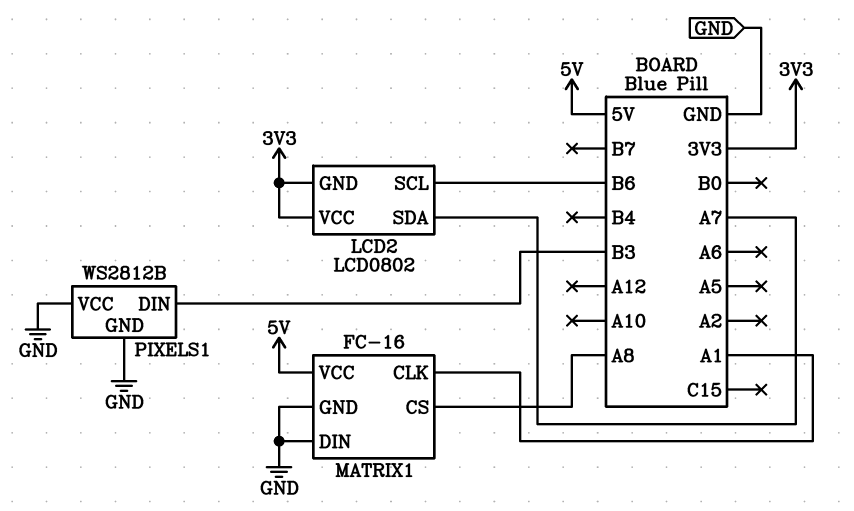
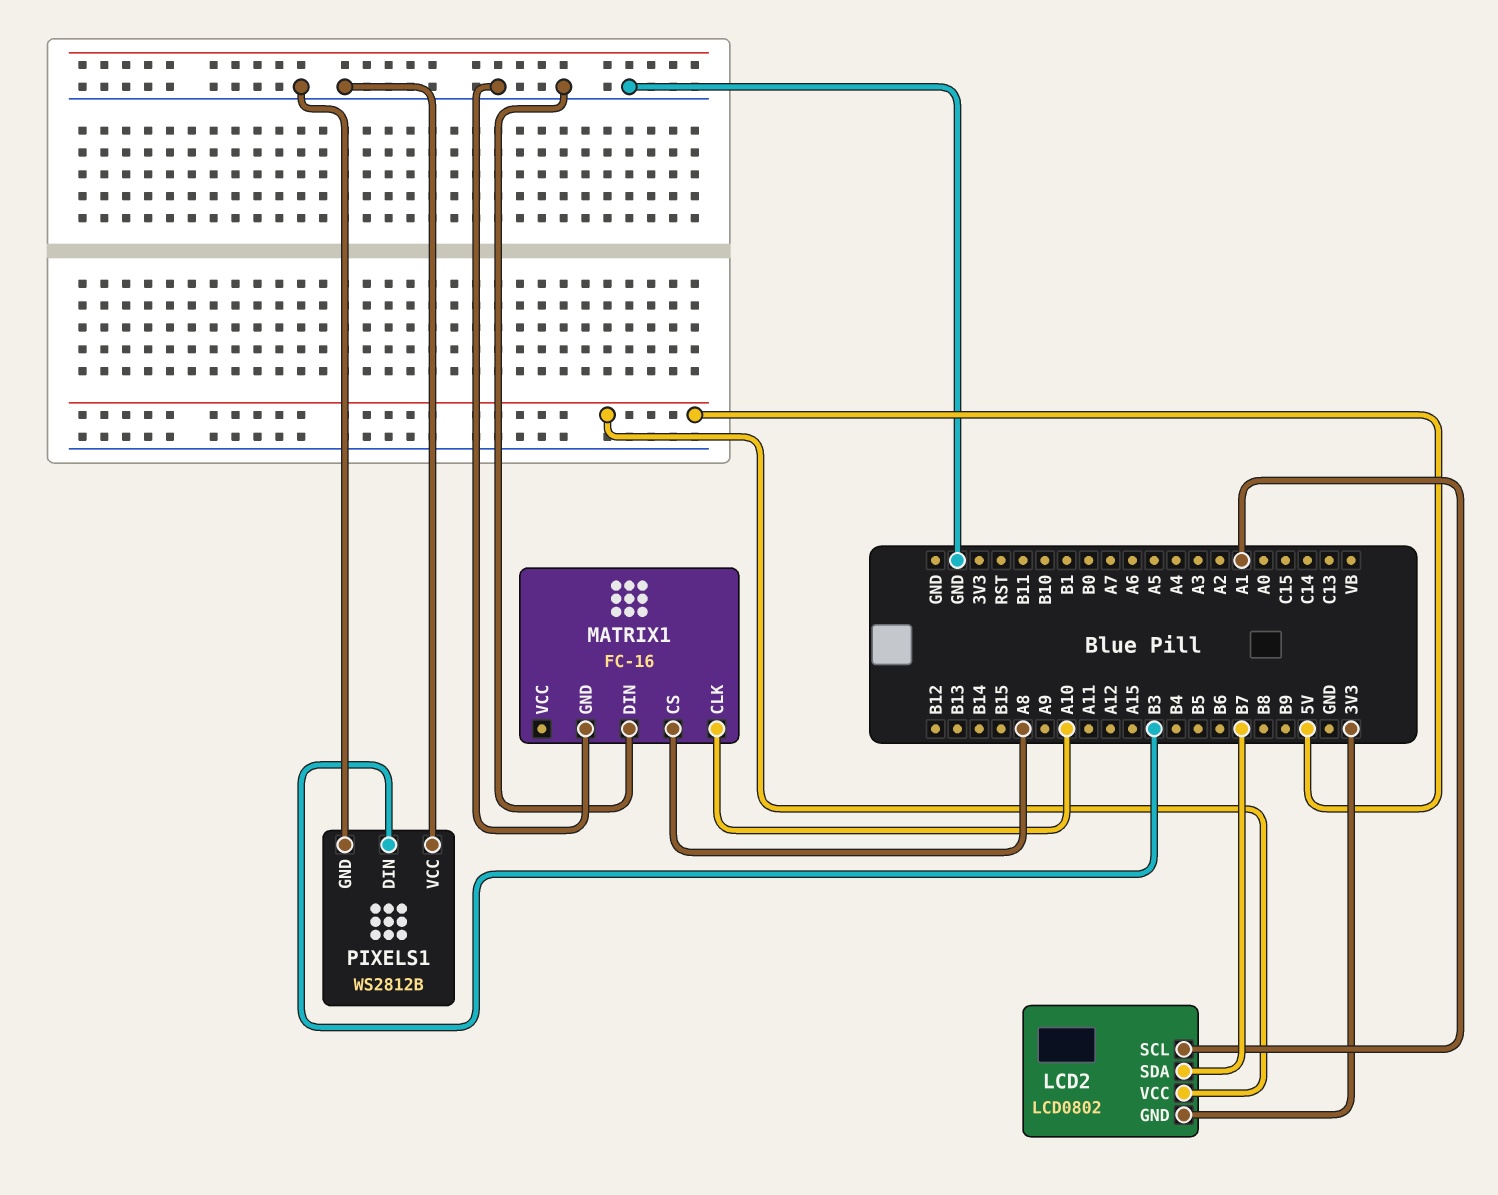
LCD2 pin SCL: B6 -> A1
LCD2 pin SDA: A7 -> B7
LCD2 pin VCC: 3V3 -> 5V
MATRIX1 pin CLK: A1 -> A10
MATRIX1 pin VCC: 5V -> none

